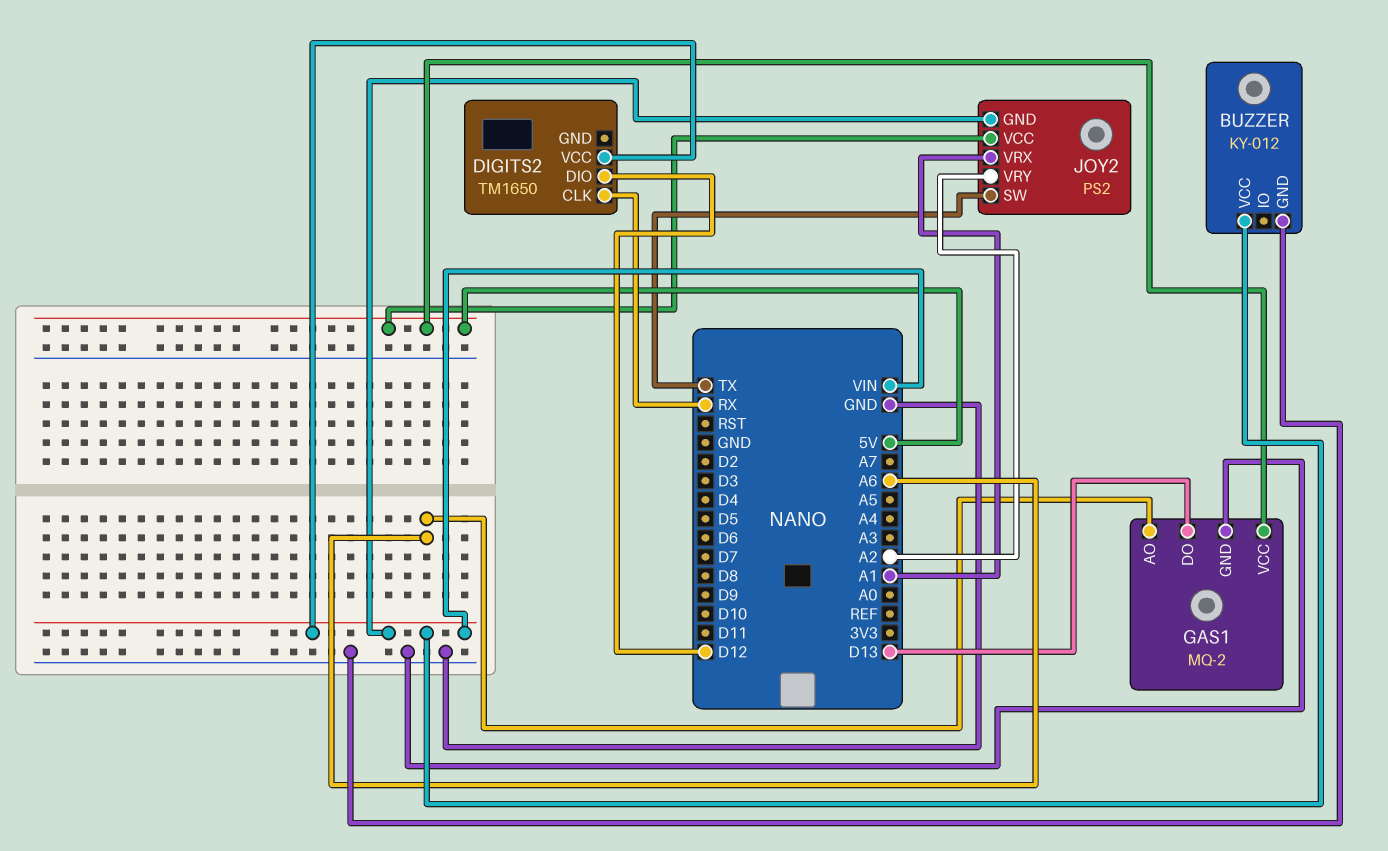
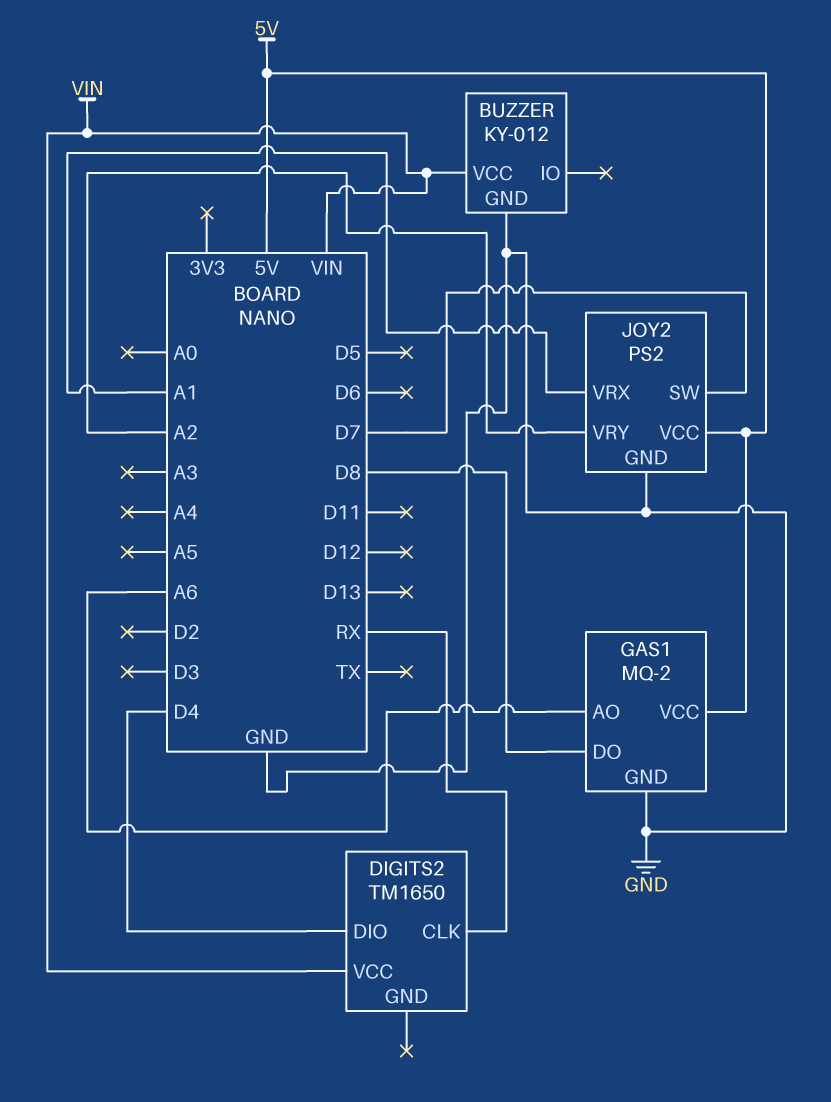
DIGITS2 pin DIO: D12 -> D4
GAS1 pin DO: D13 -> D8
JOY2 pin GND: VIN -> GND
JOY2 pin SW: TX -> D7

